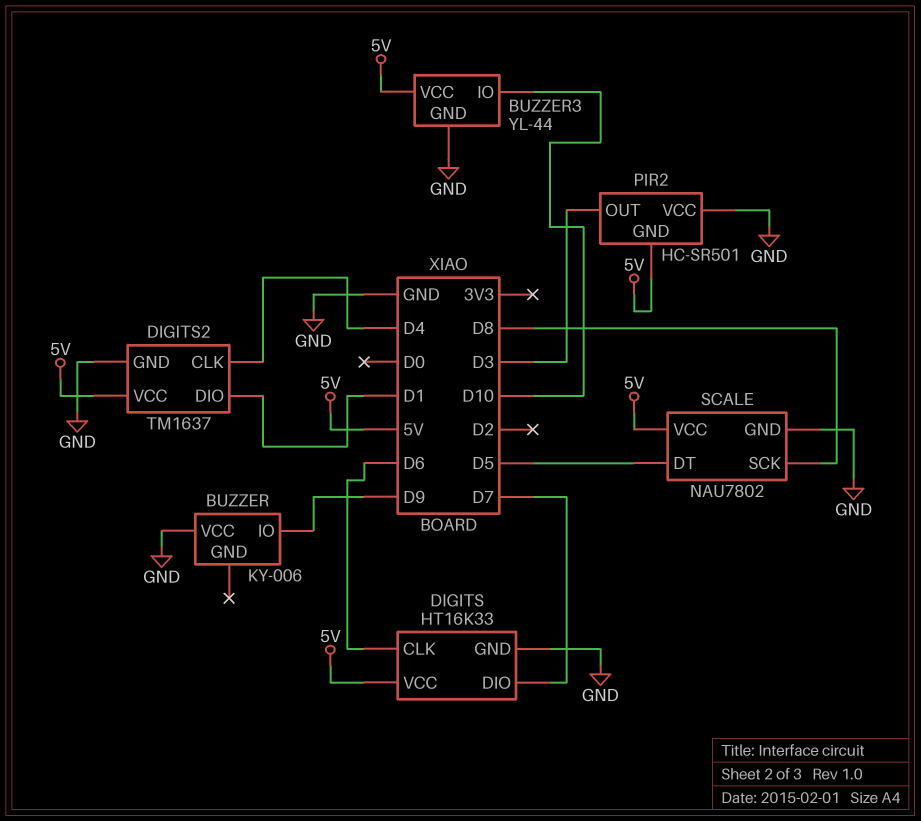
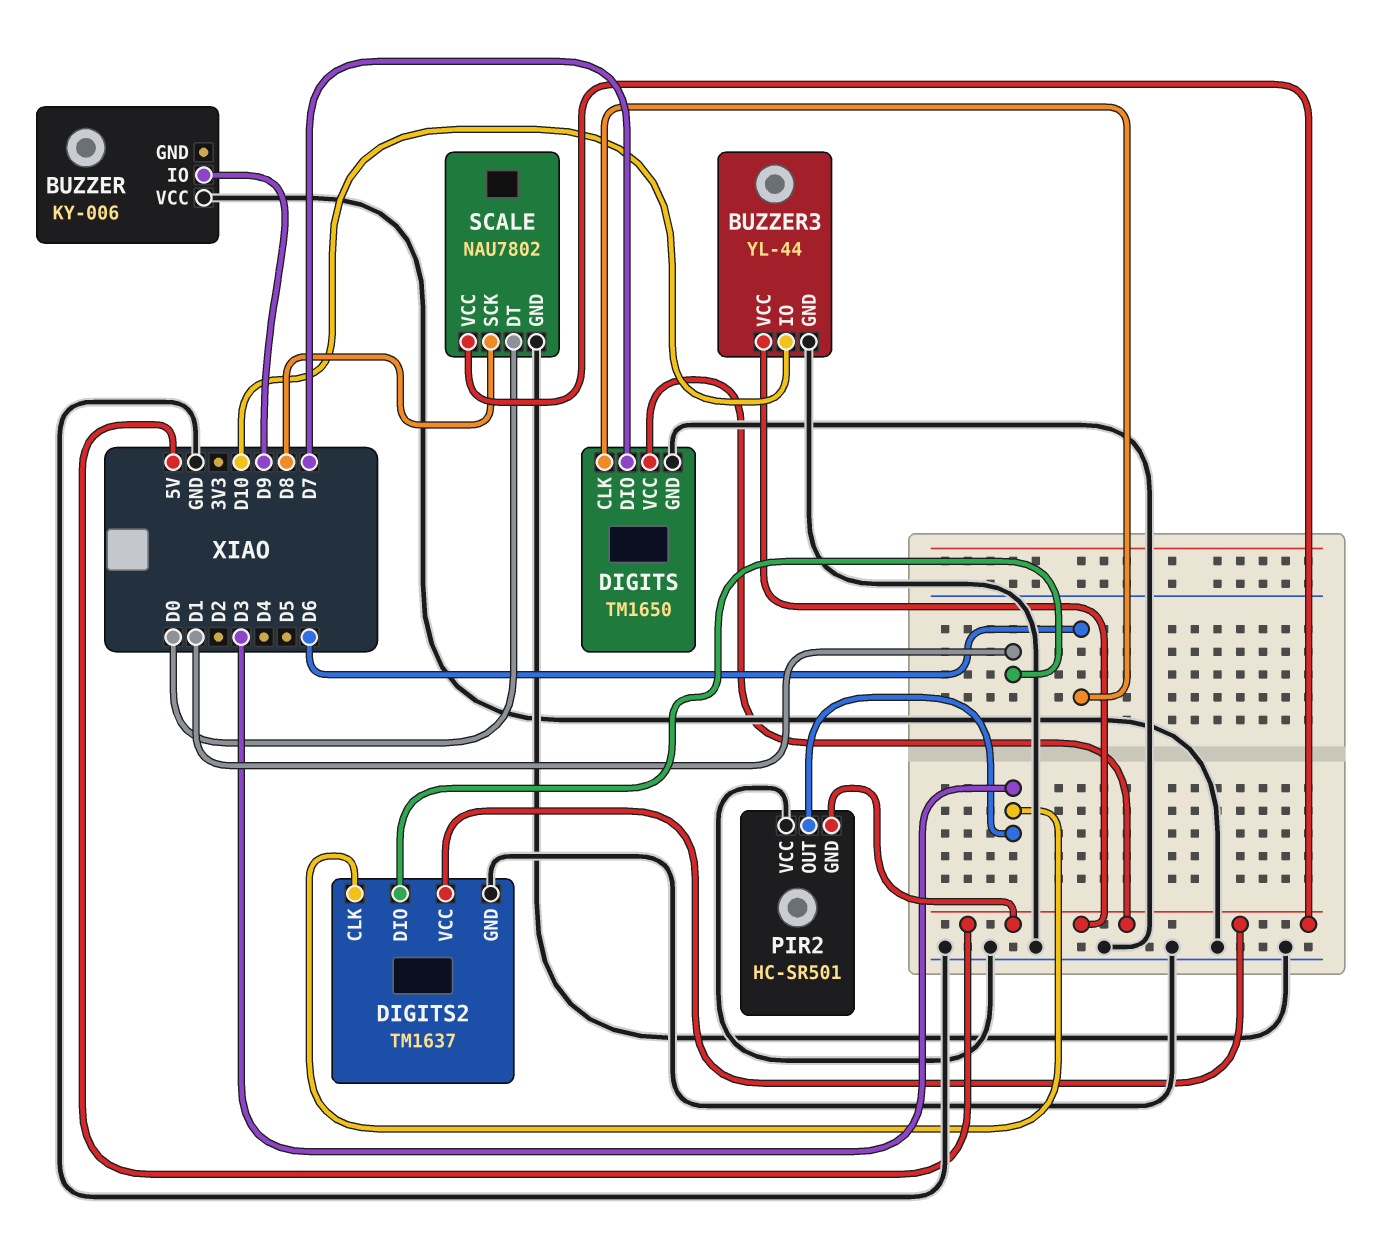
DIGITS: HT16K33 -> TM1650
DIGITS2 pin CLK: D4 -> D3
SCALE pin DT: D5 -> D0

